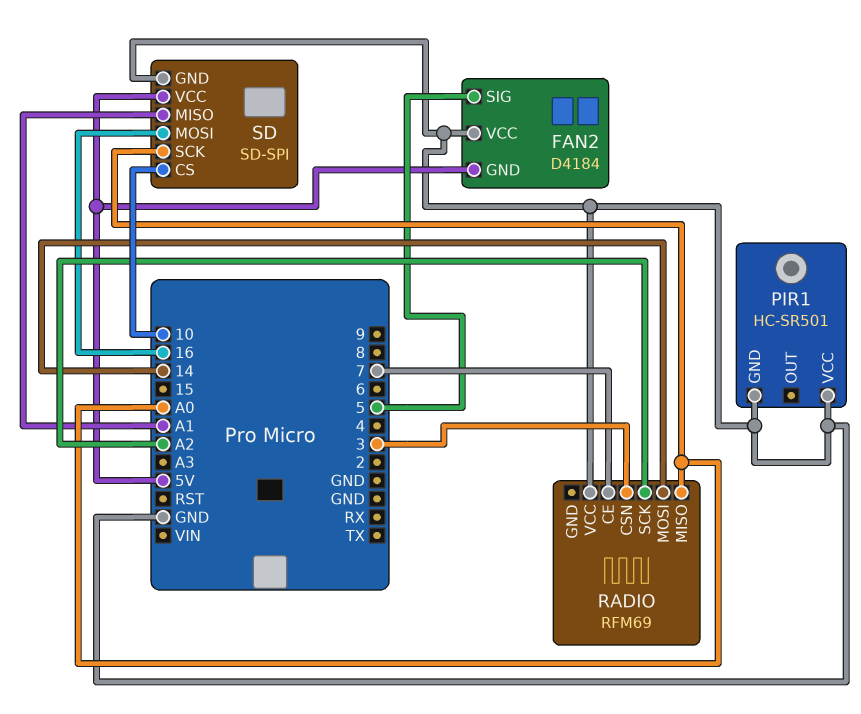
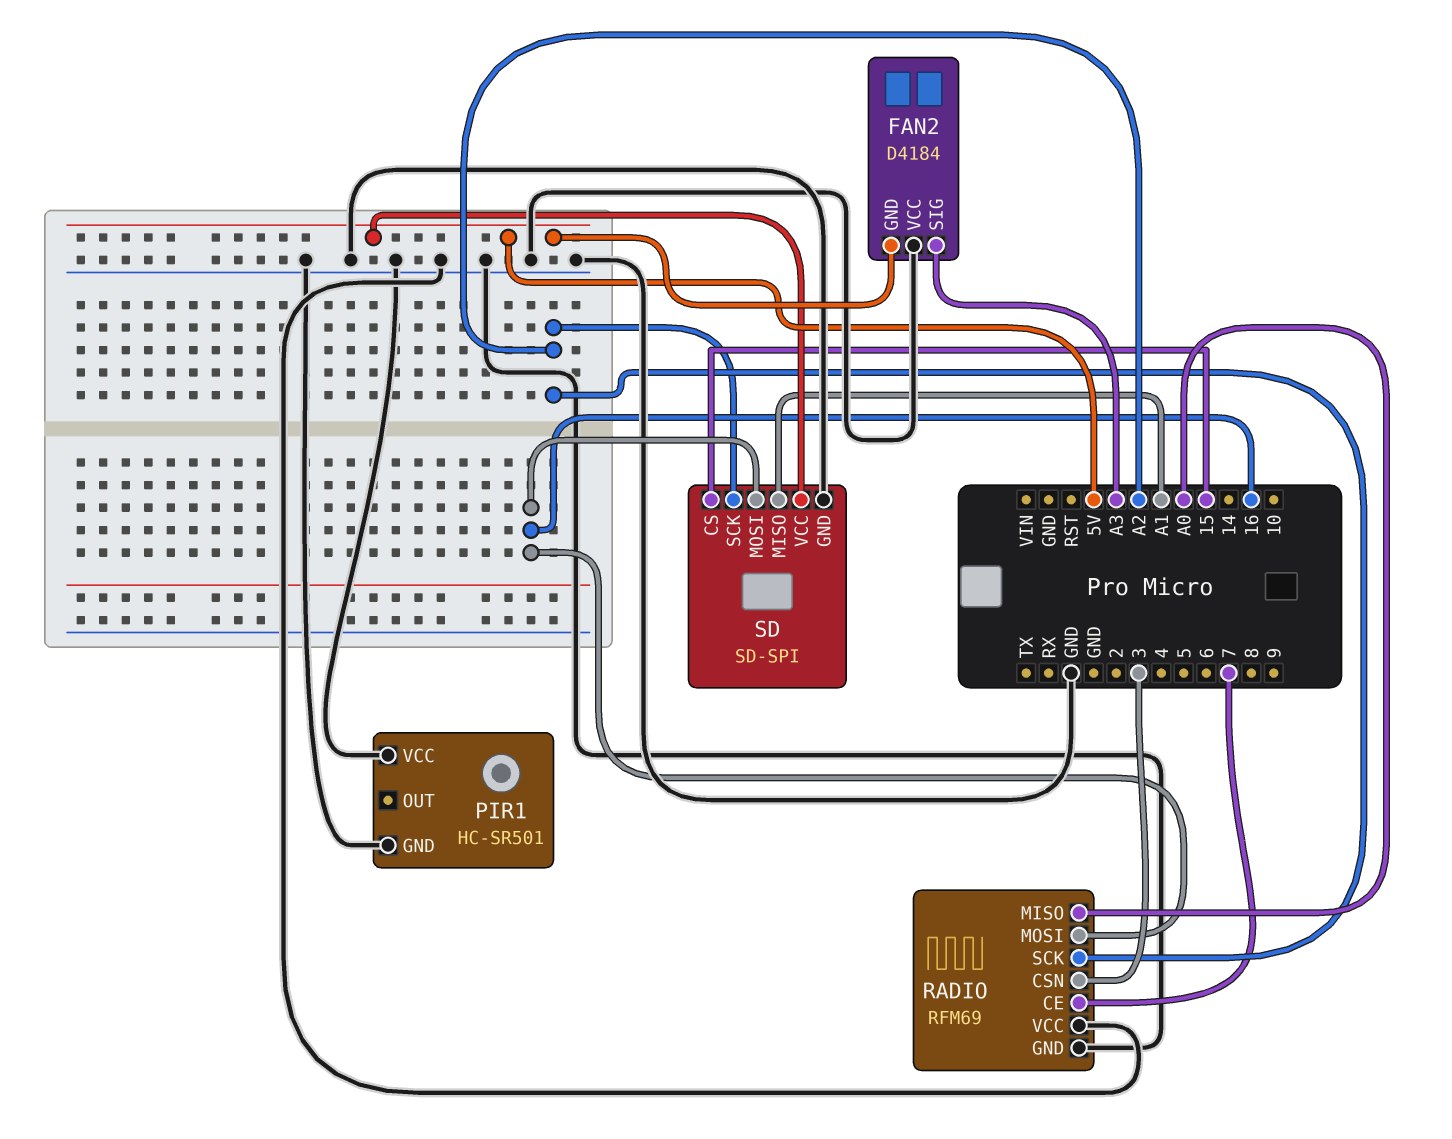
FAN2 pin SIG: 5 -> A3
RADIO pin GND: none -> GND
RADIO pin MOSI: 14 -> 16
SD pin CS: 10 -> 15
SD pin SCK: A0 -> A2

